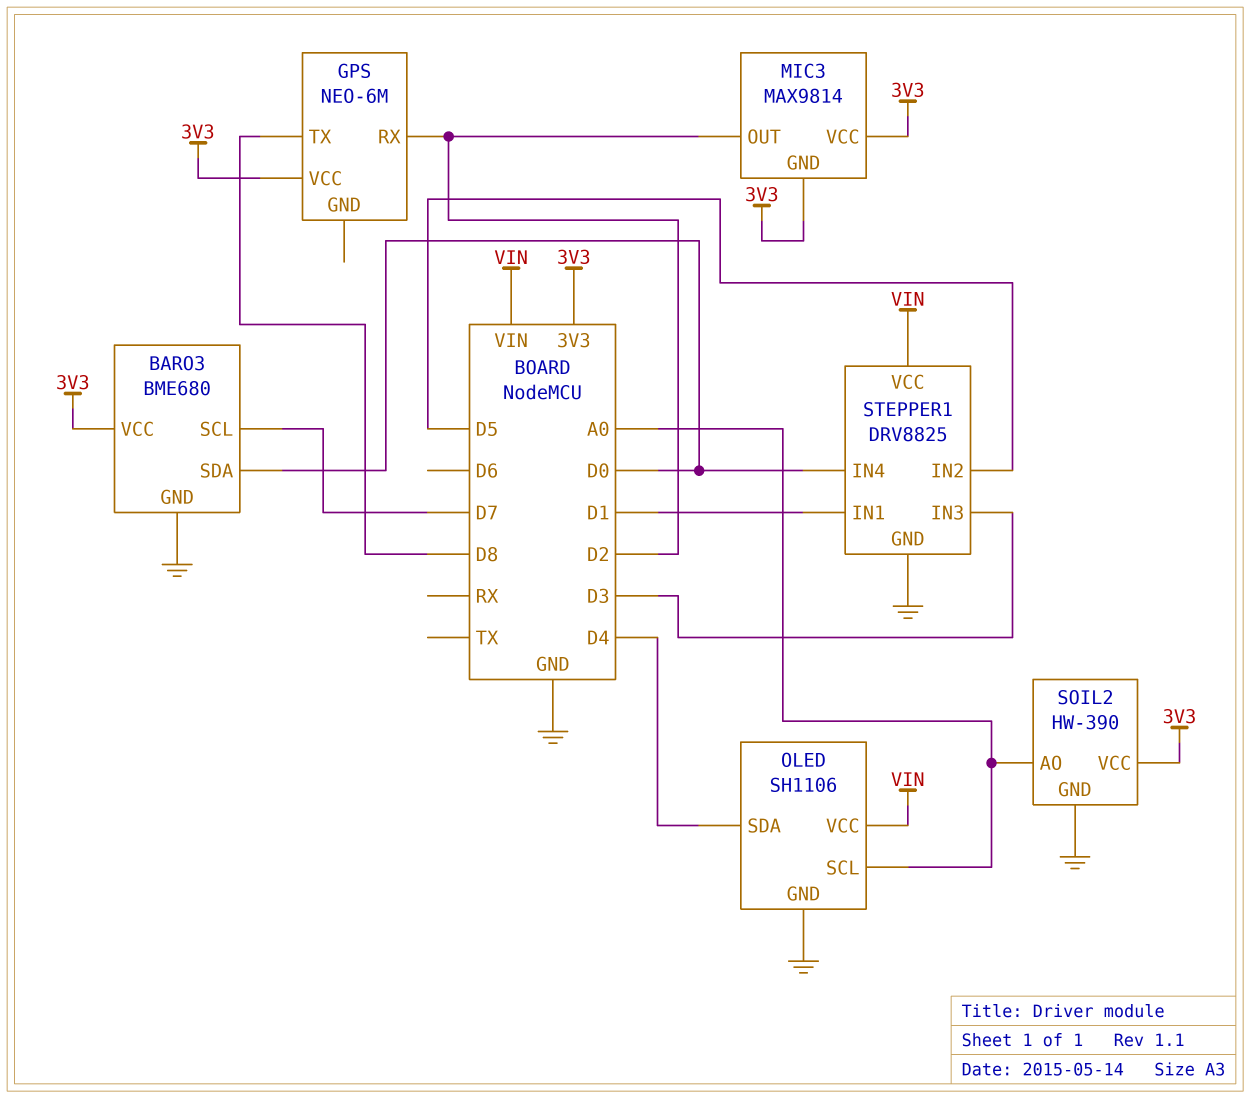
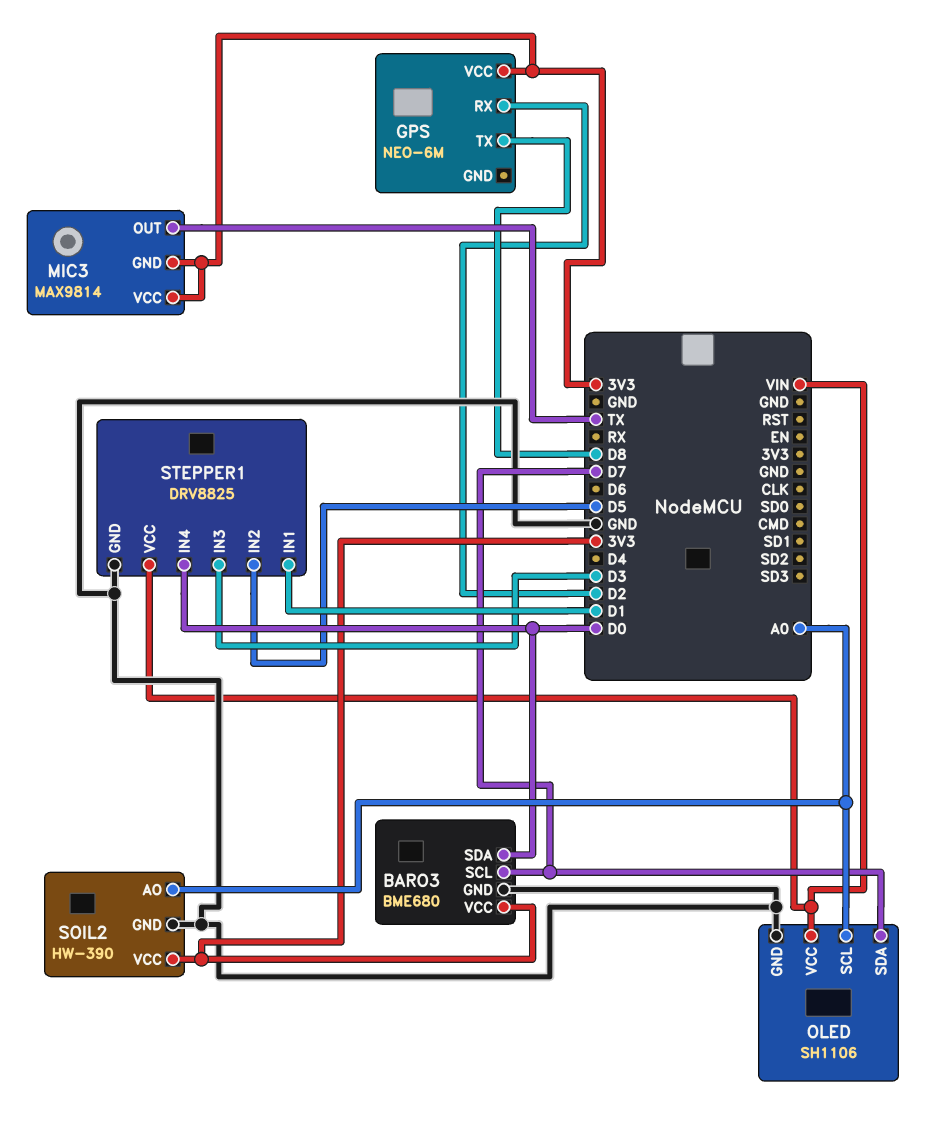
MIC3 pin OUT: D2 -> TX
OLED pin SDA: D4 -> D7

